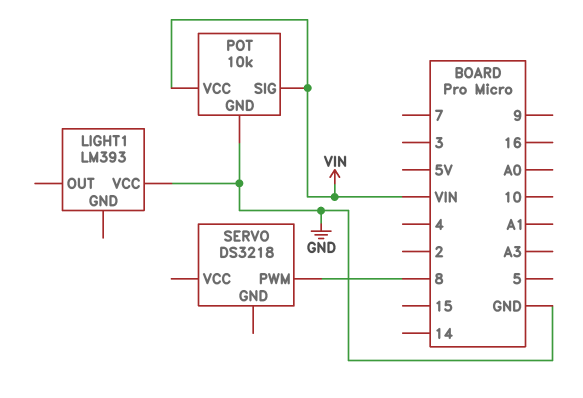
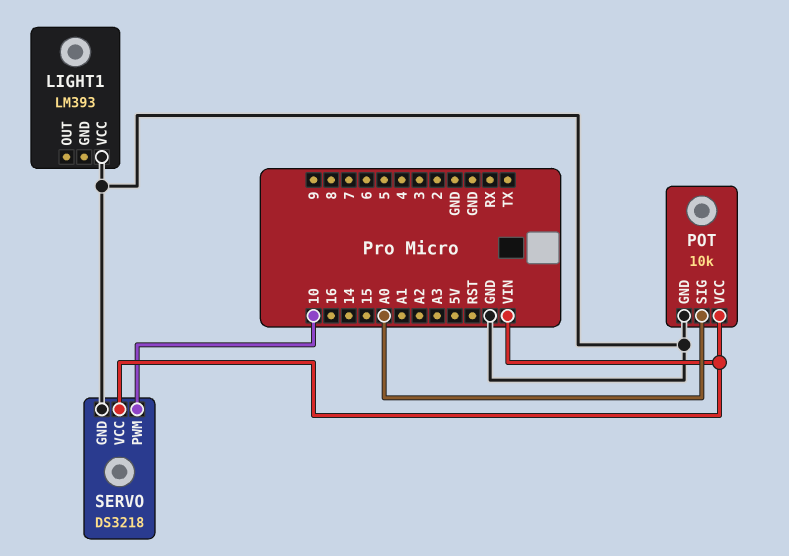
POT pin SIG: VIN -> A0
SERVO pin GND: none -> GND
SERVO pin PWM: 8 -> 10
SERVO pin VCC: none -> VIN

